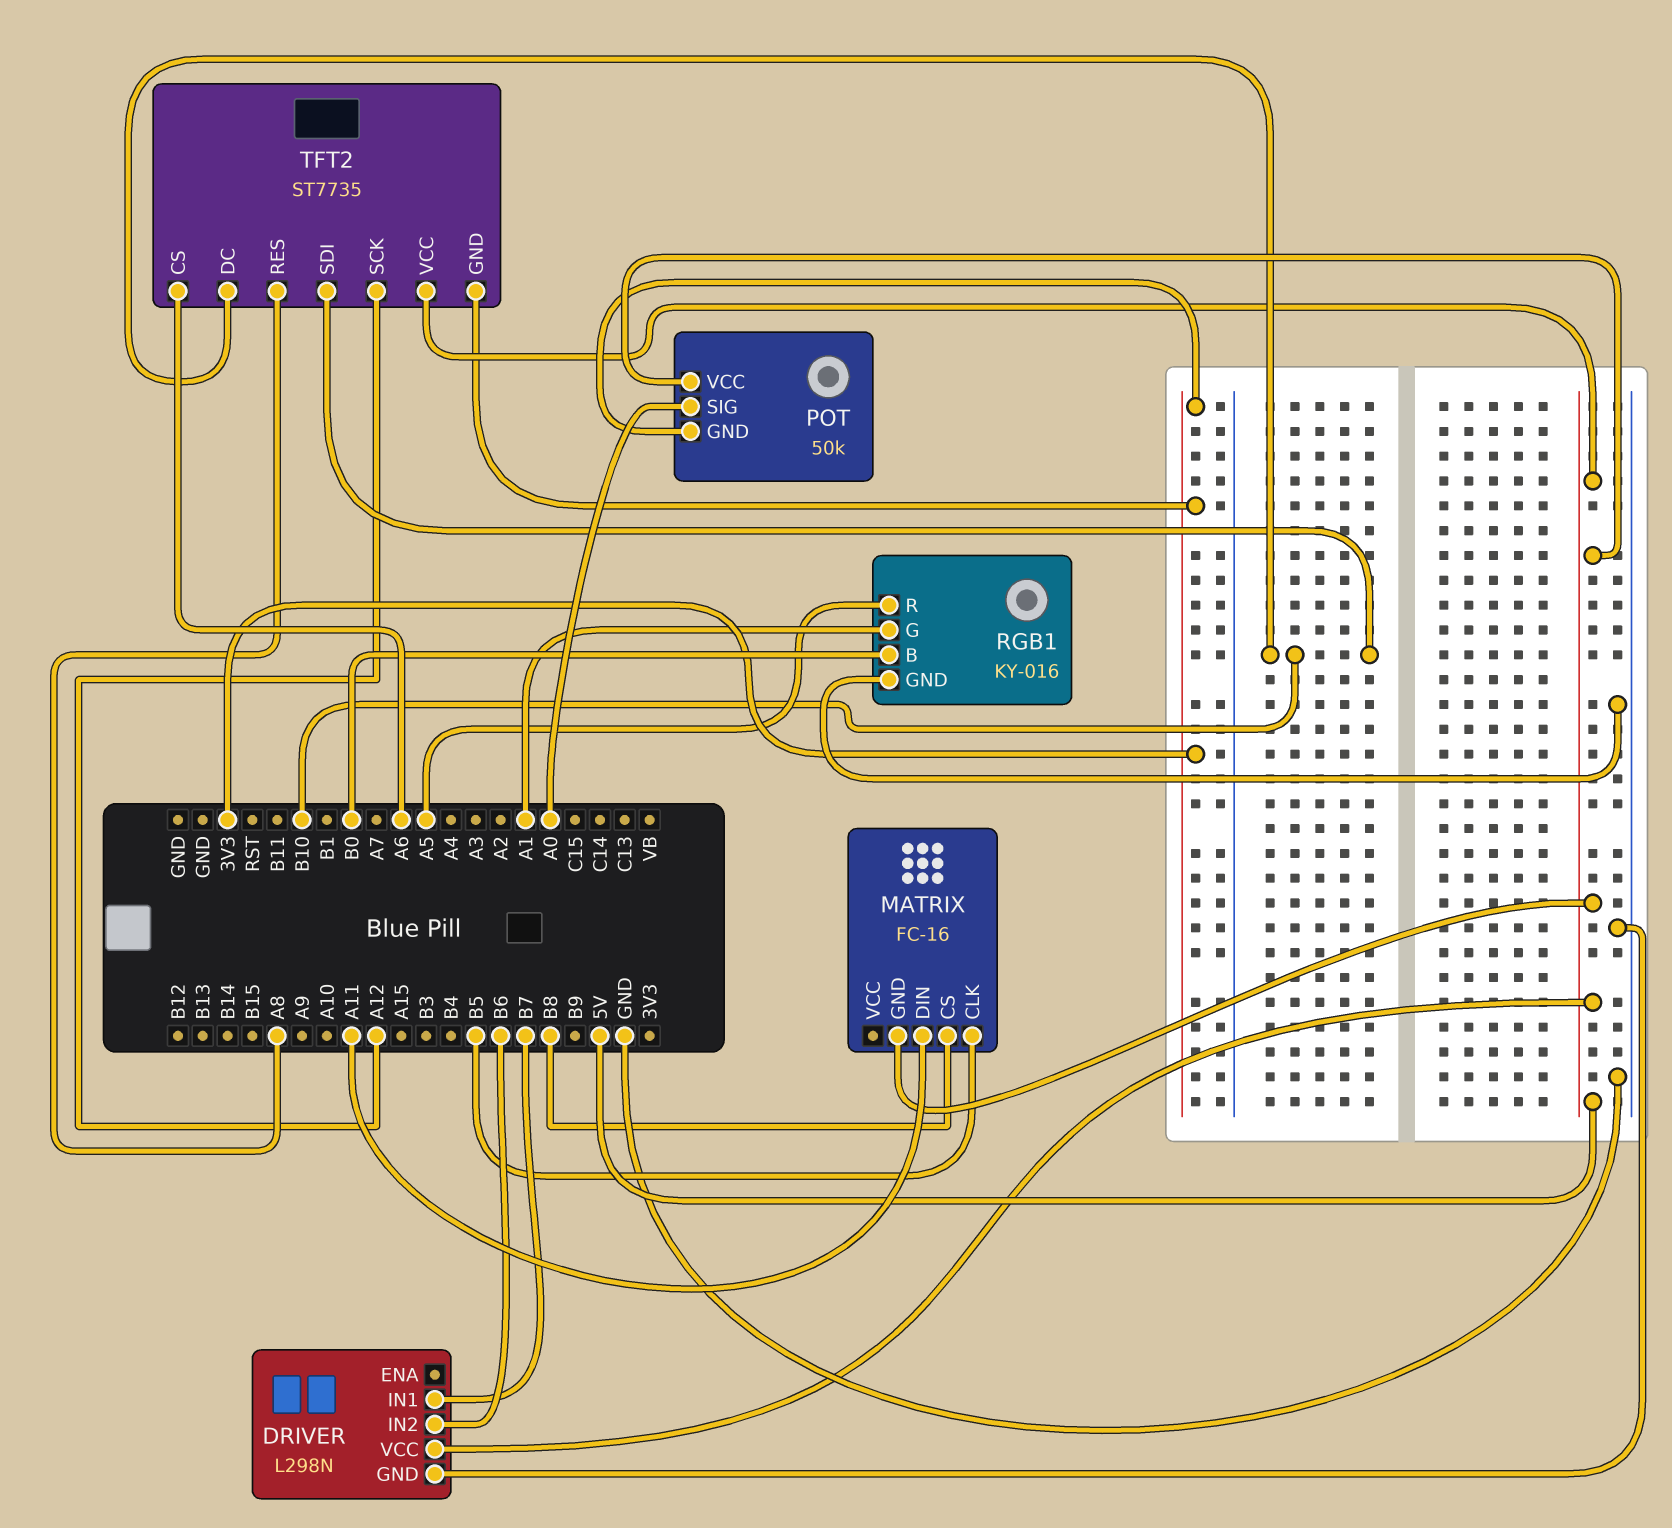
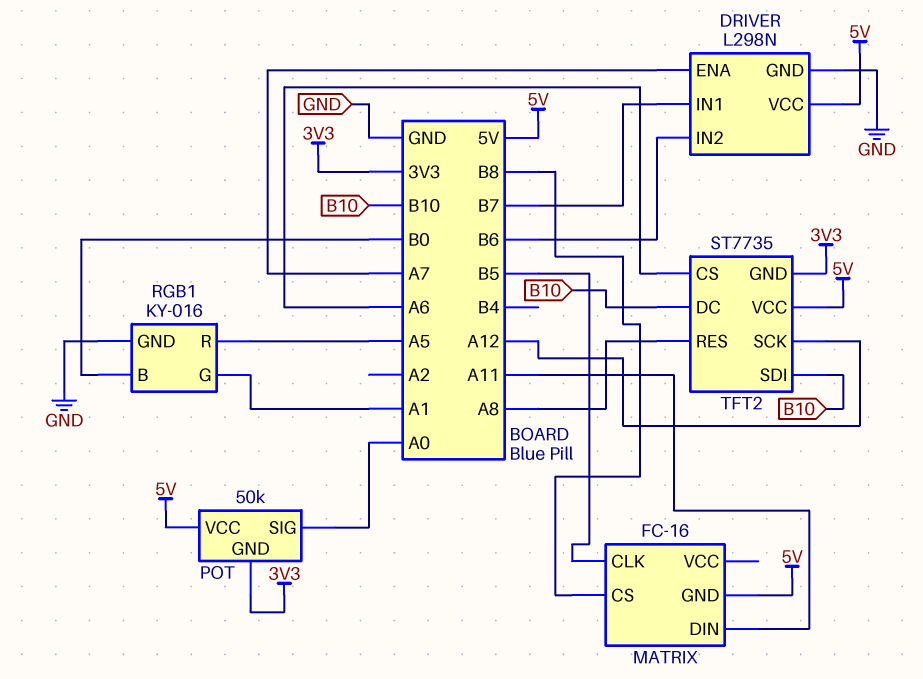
DRIVER pin ENA: none -> A7

